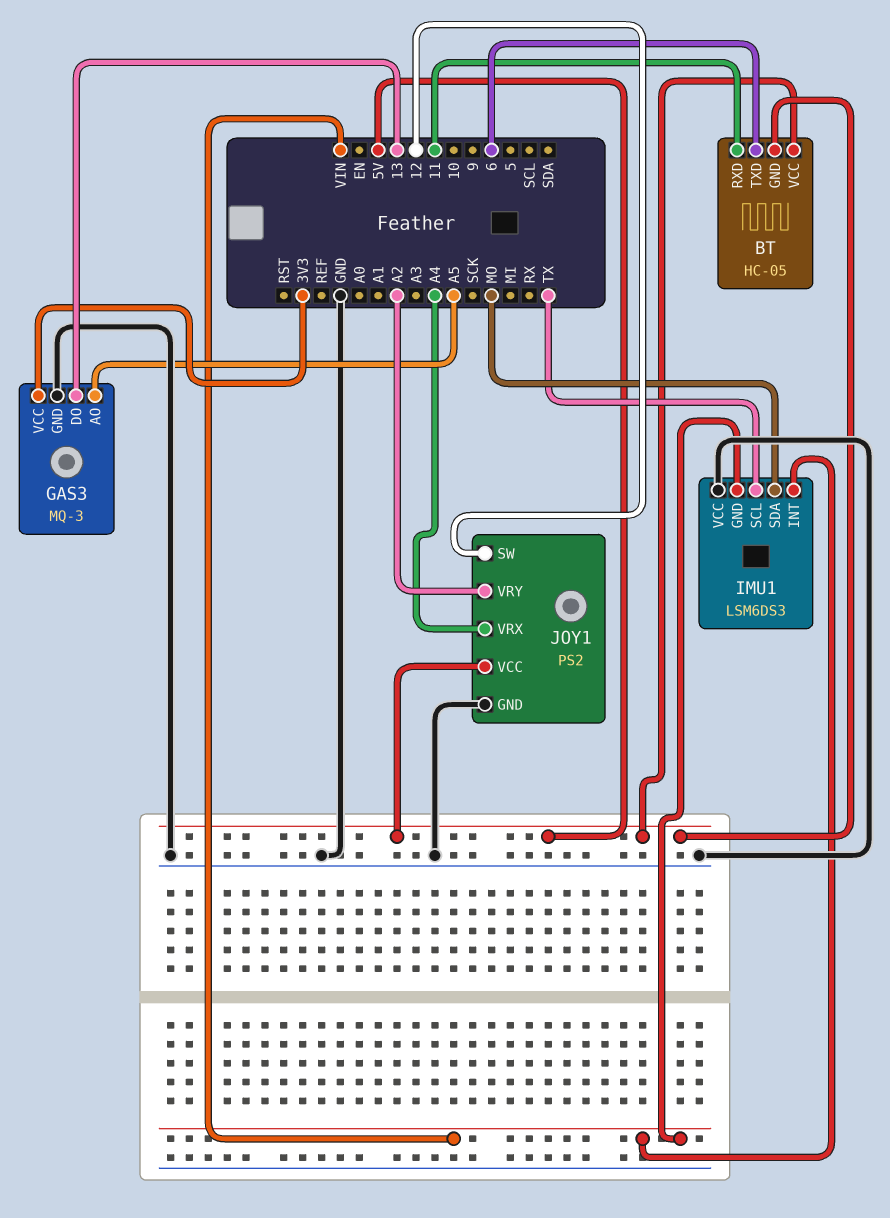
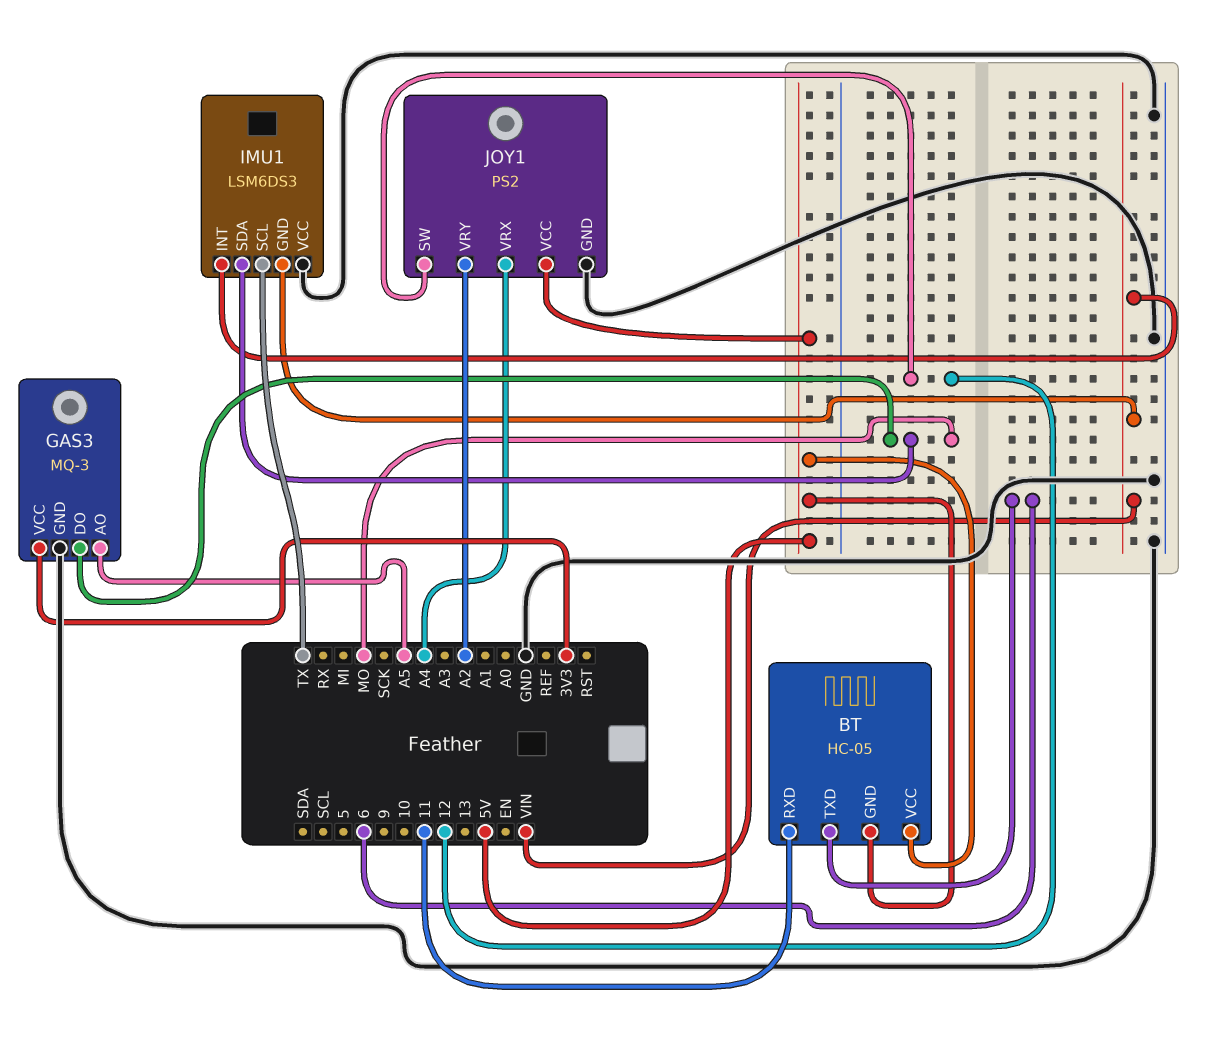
GAS3 pin DO: 13 -> MO

